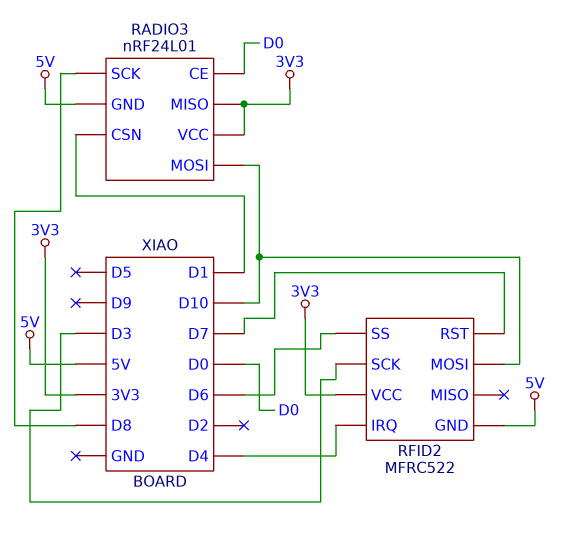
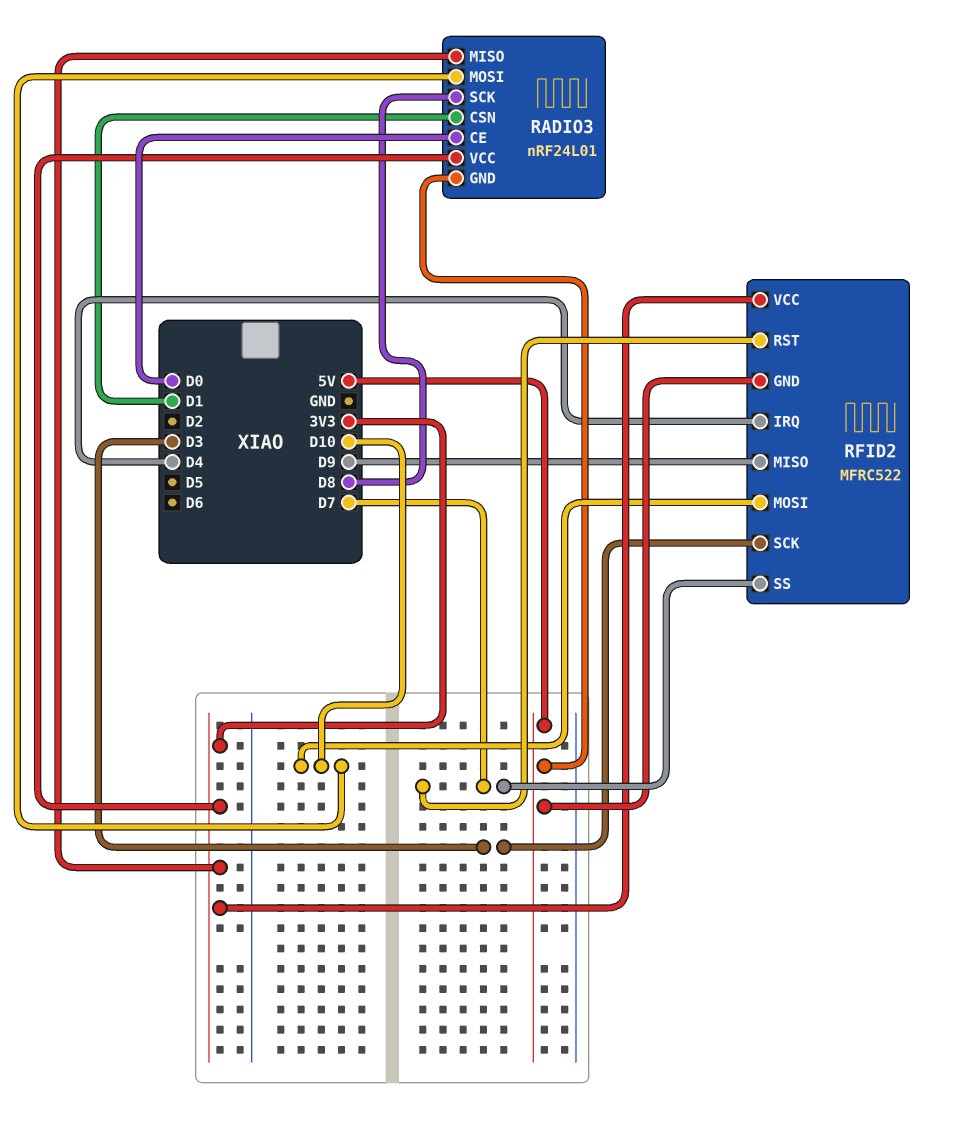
RFID2 pin MISO: none -> D9
RFID2 pin SS: D6 -> D7

